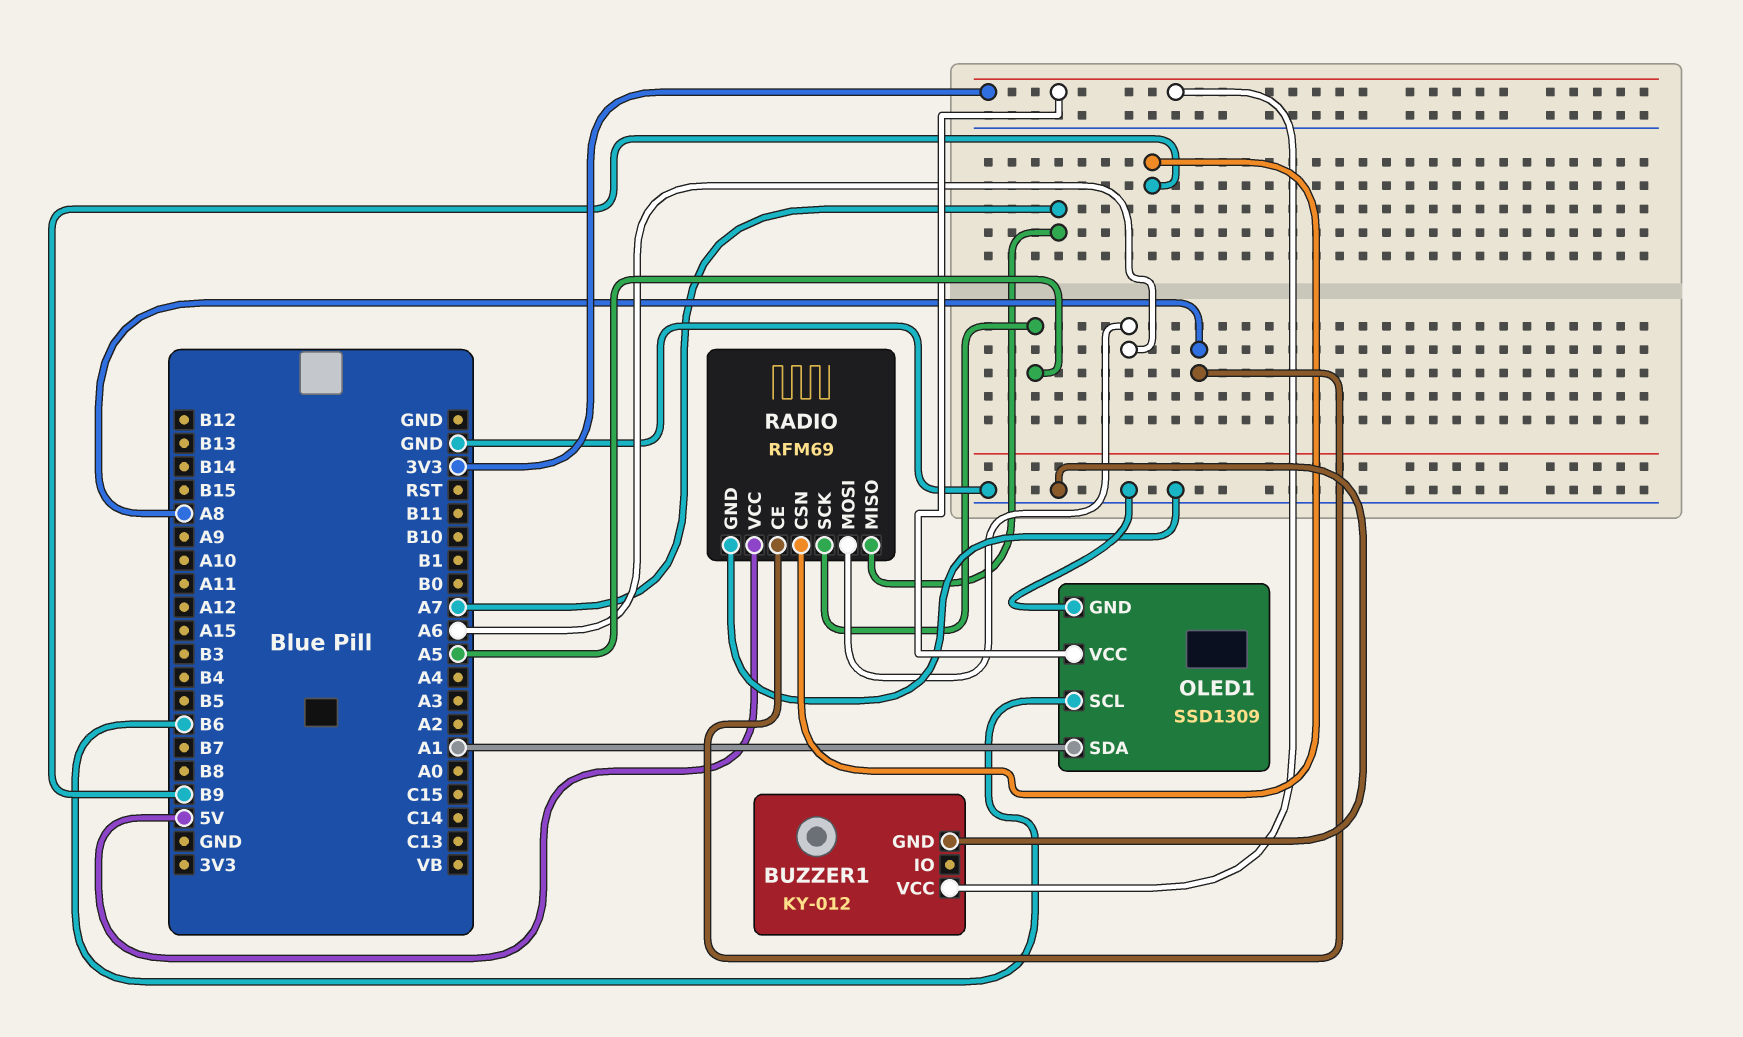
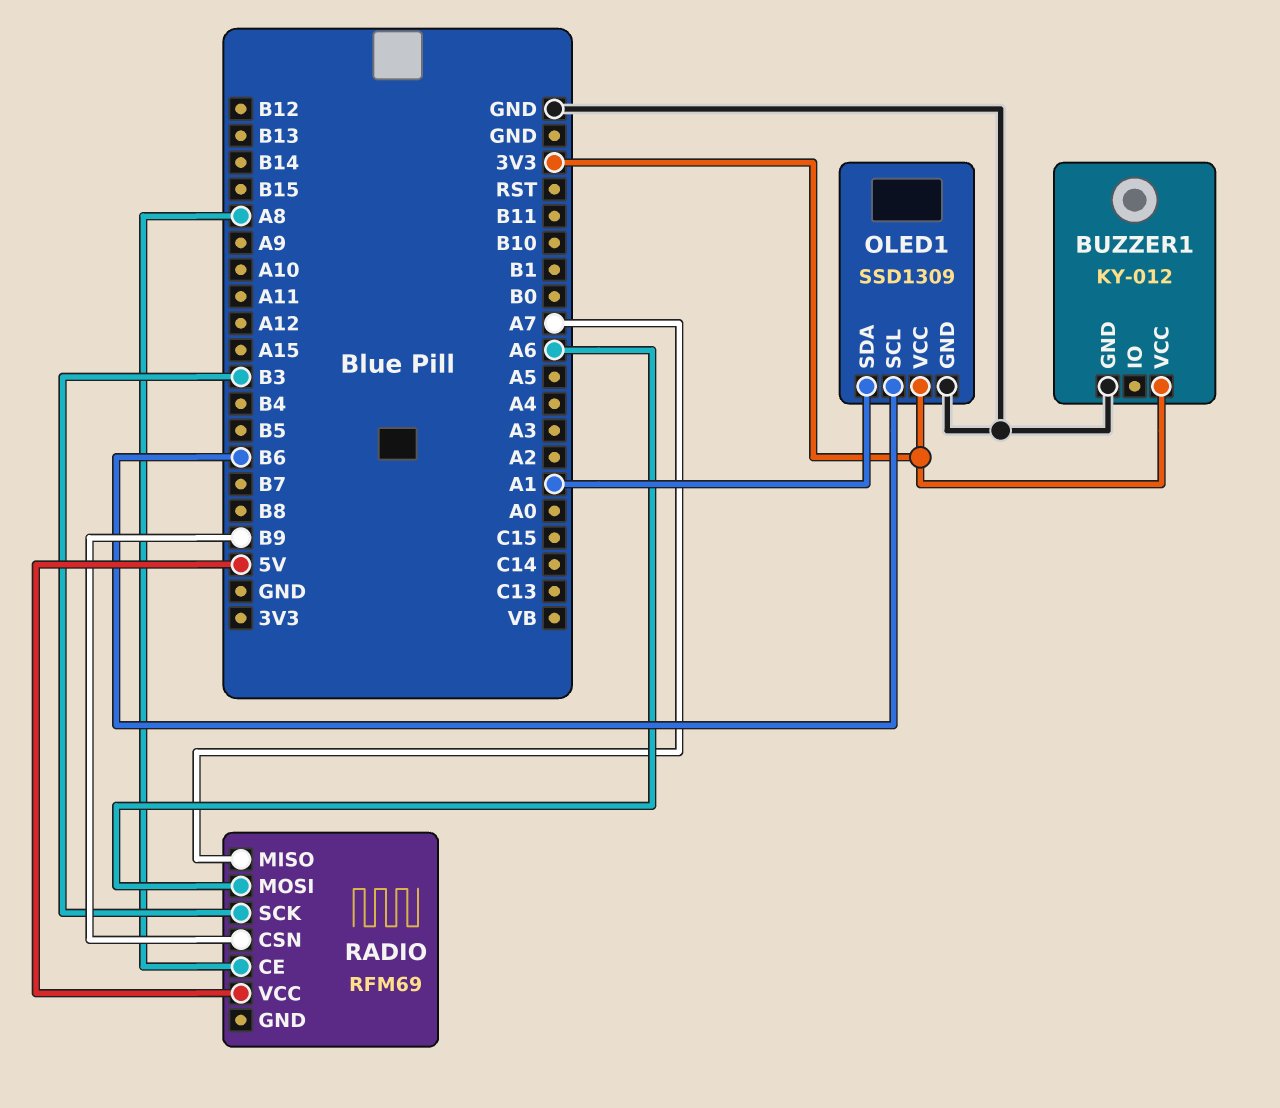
RADIO pin GND: GND -> none
RADIO pin SCK: A5 -> B3

